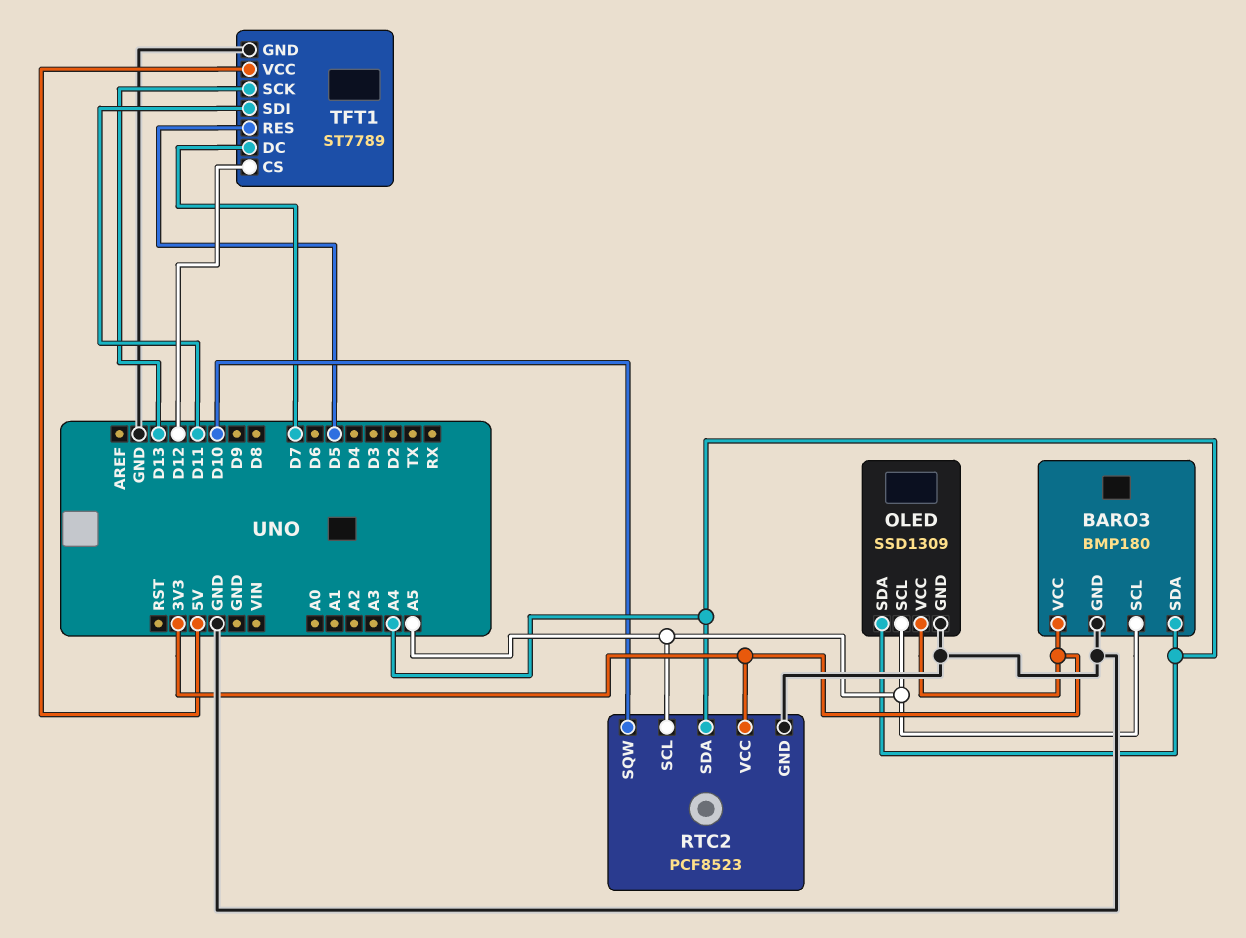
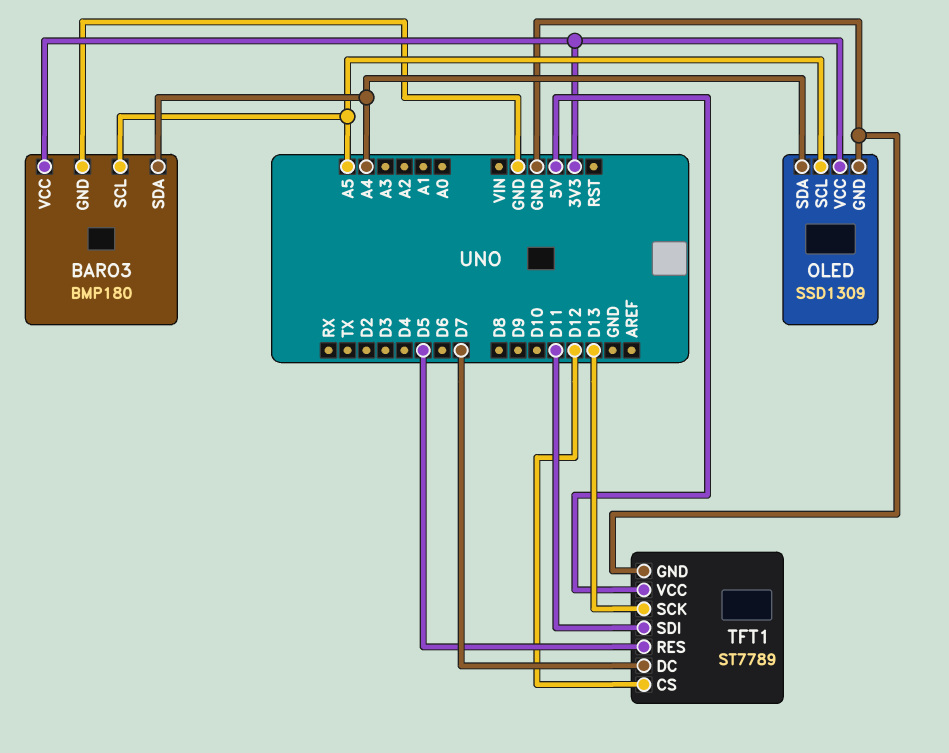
RTC2: PCF8523 -> none
RTC2 pin GND: GND -> none
RTC2 pin SCL: A5 -> none
RTC2 pin SDA: A4 -> none
RTC2 pin SQW: D10 -> none
RTC2 pin VCC: 3V3 -> none

